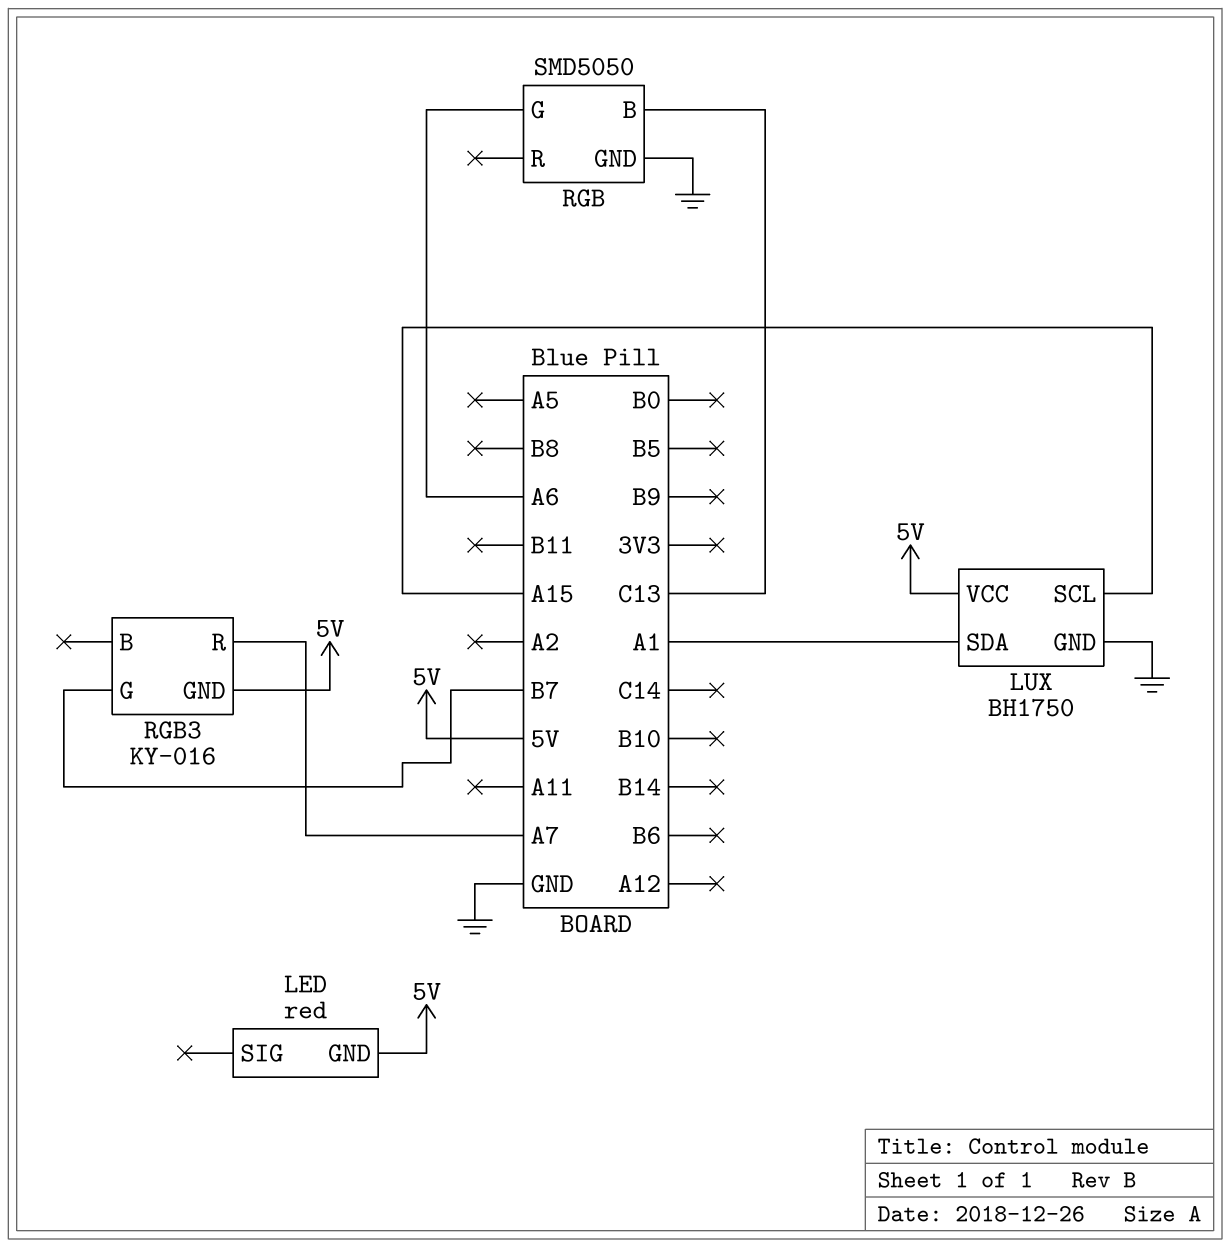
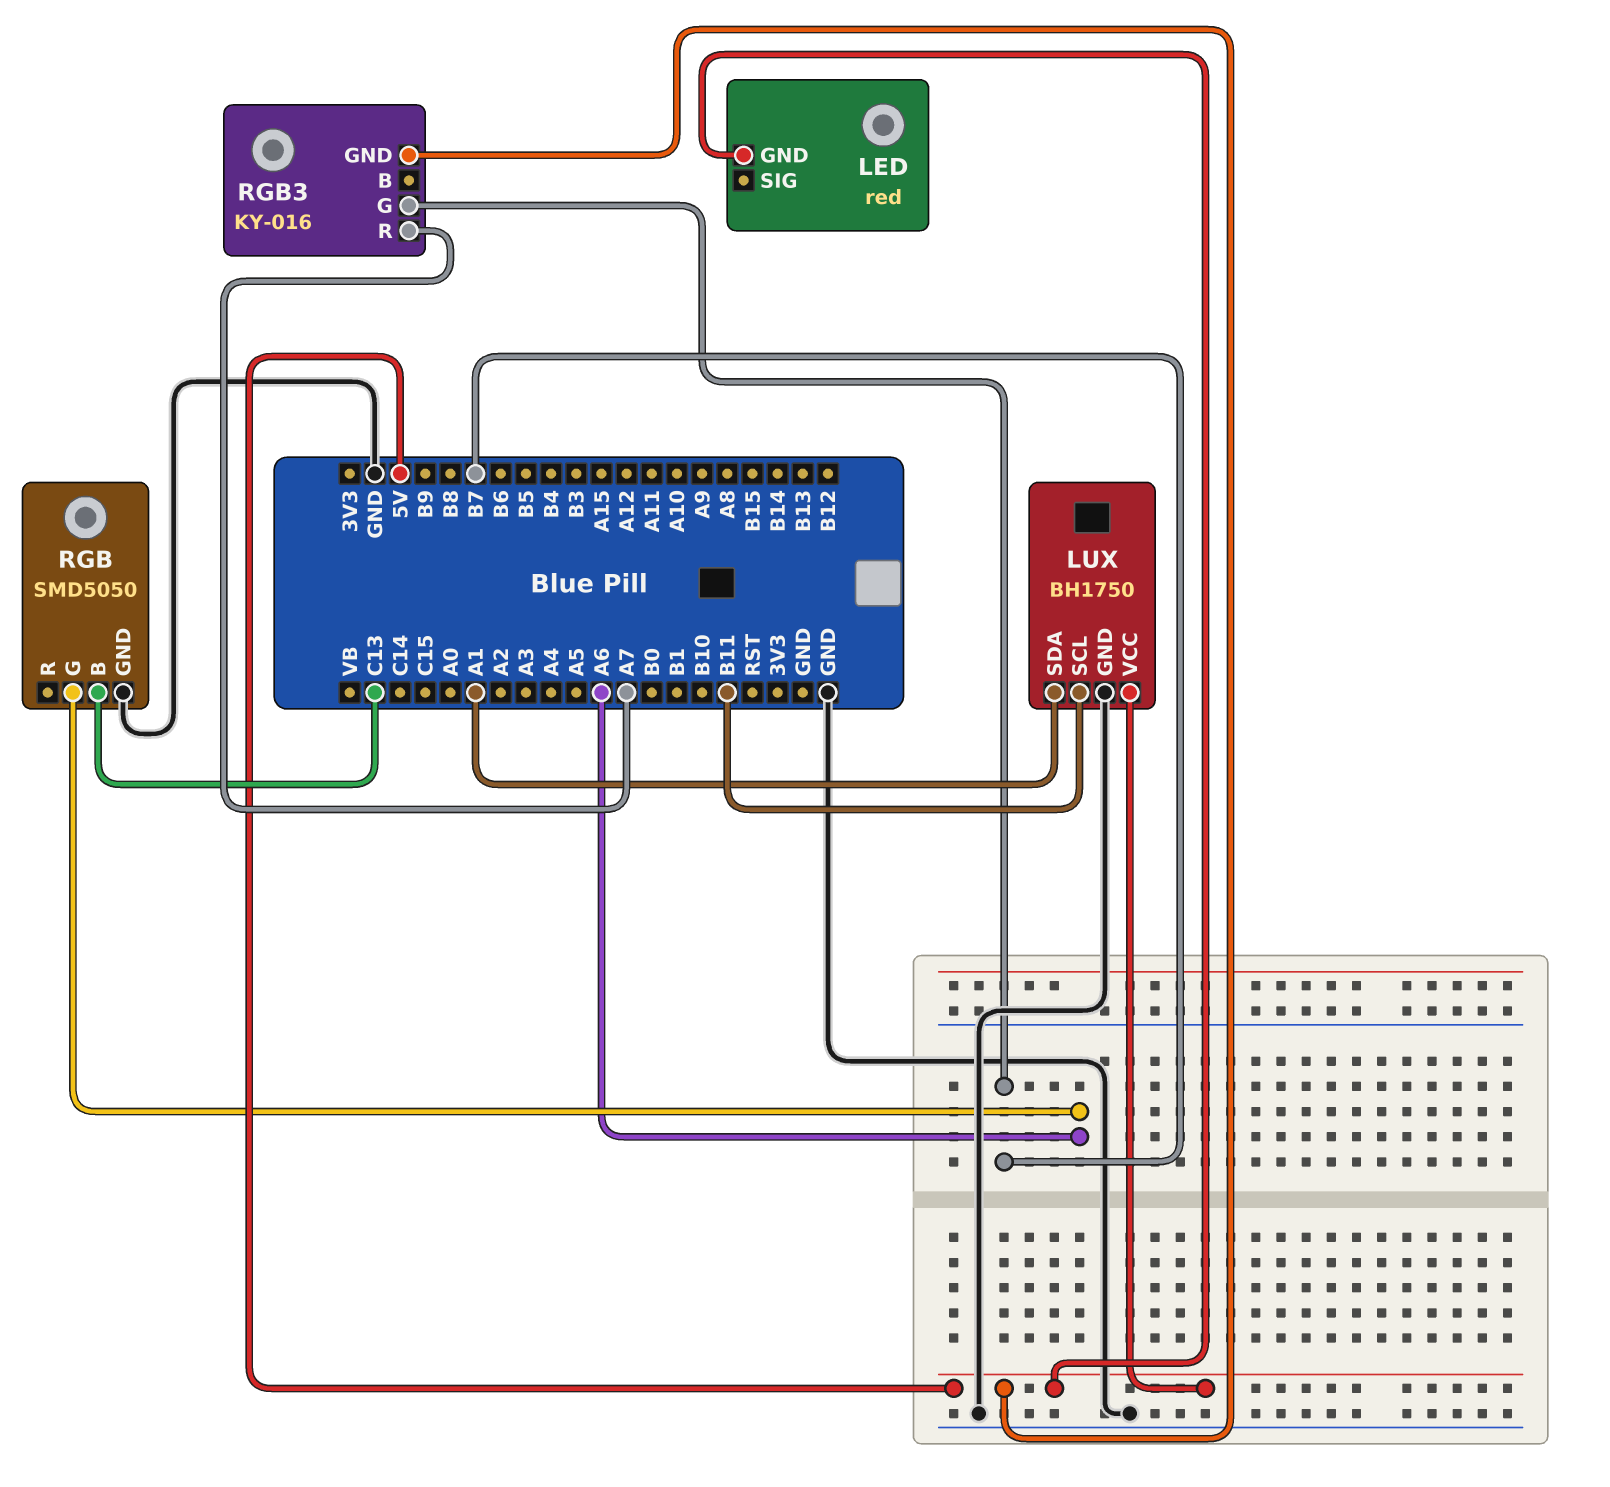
LUX pin SCL: A15 -> B11

